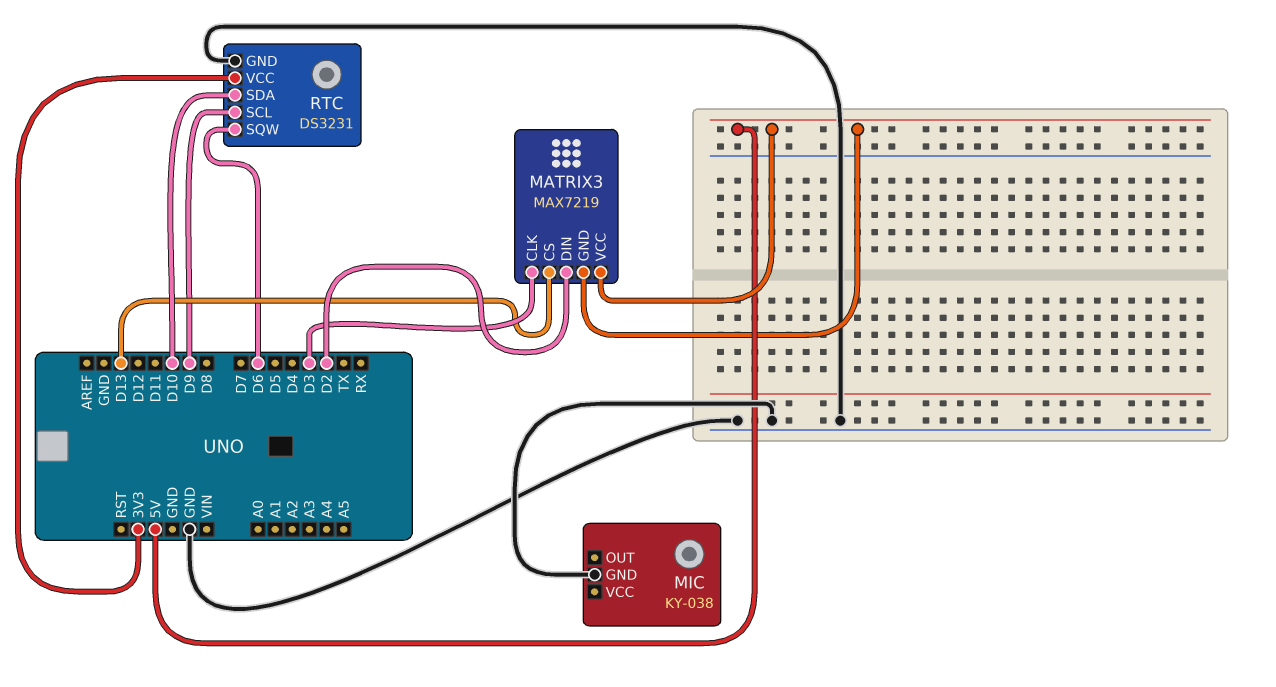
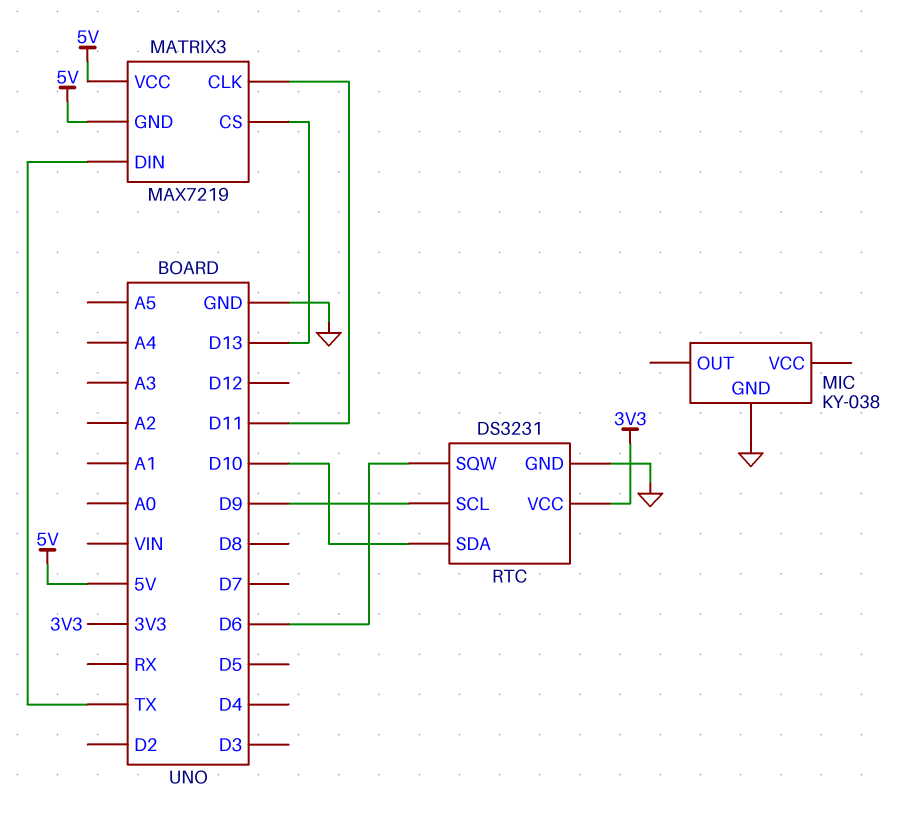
MATRIX3 pin CLK: D3 -> D11
MATRIX3 pin DIN: D2 -> TX

